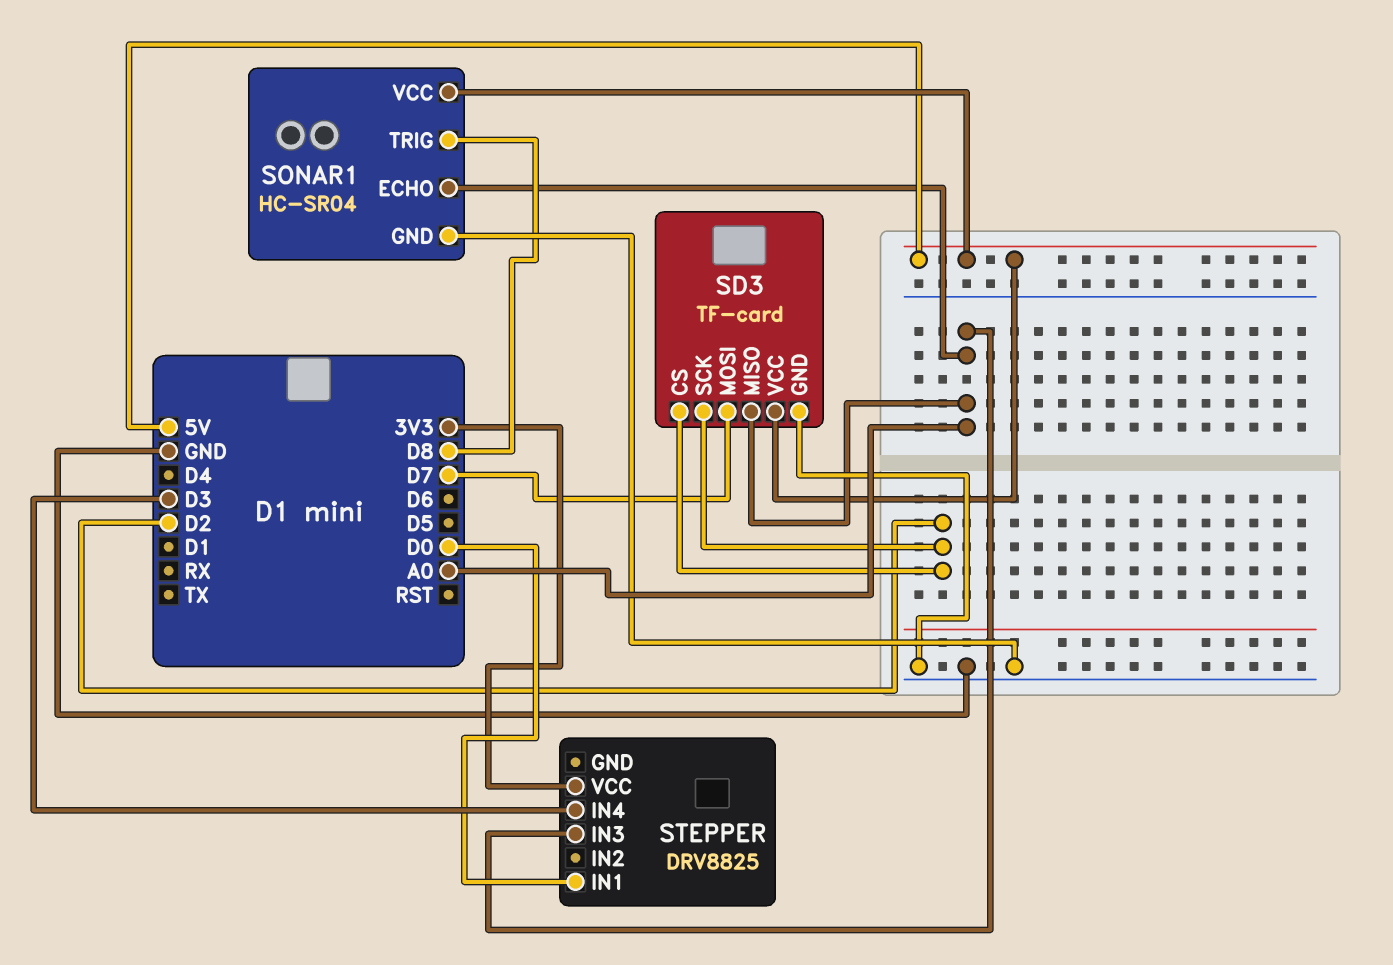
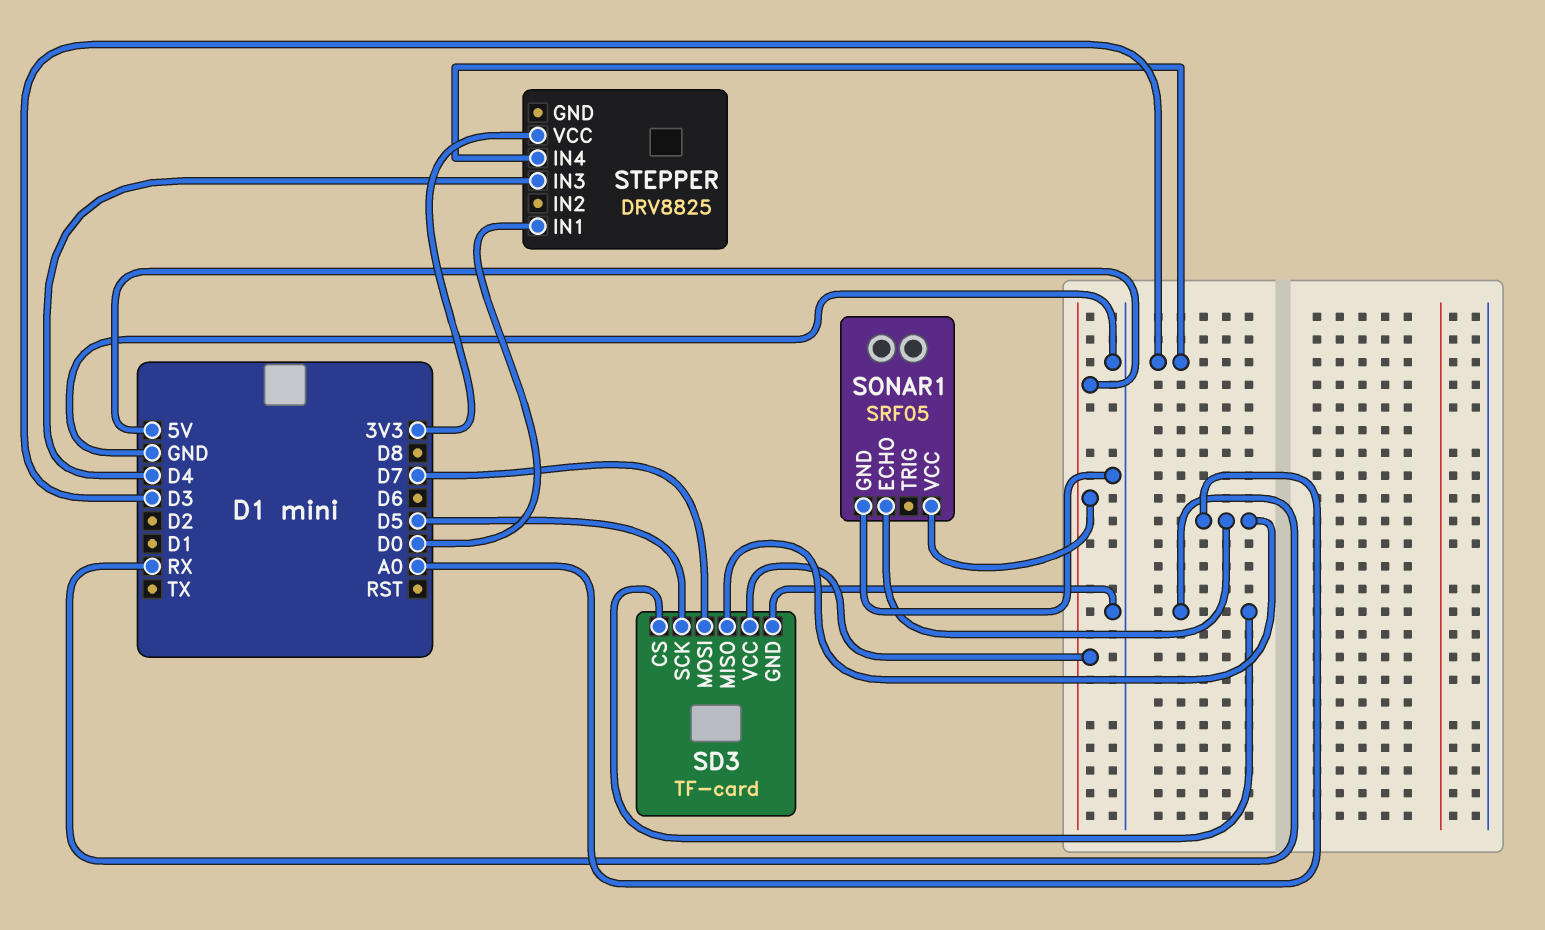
SD3 pin CS: D2 -> RX
SD3 pin SCK: D2 -> D5
SONAR1: HC-SR04 -> SRF05
SONAR1 pin TRIG: D8 -> none
STEPPER pin IN3: A0 -> D4

